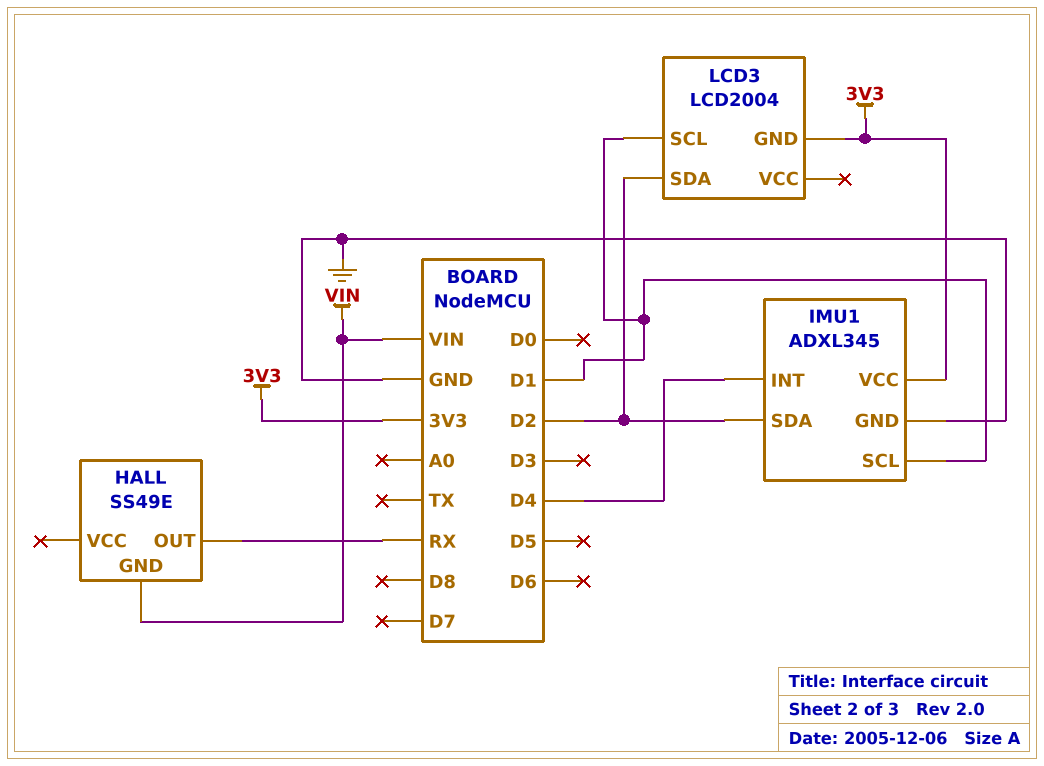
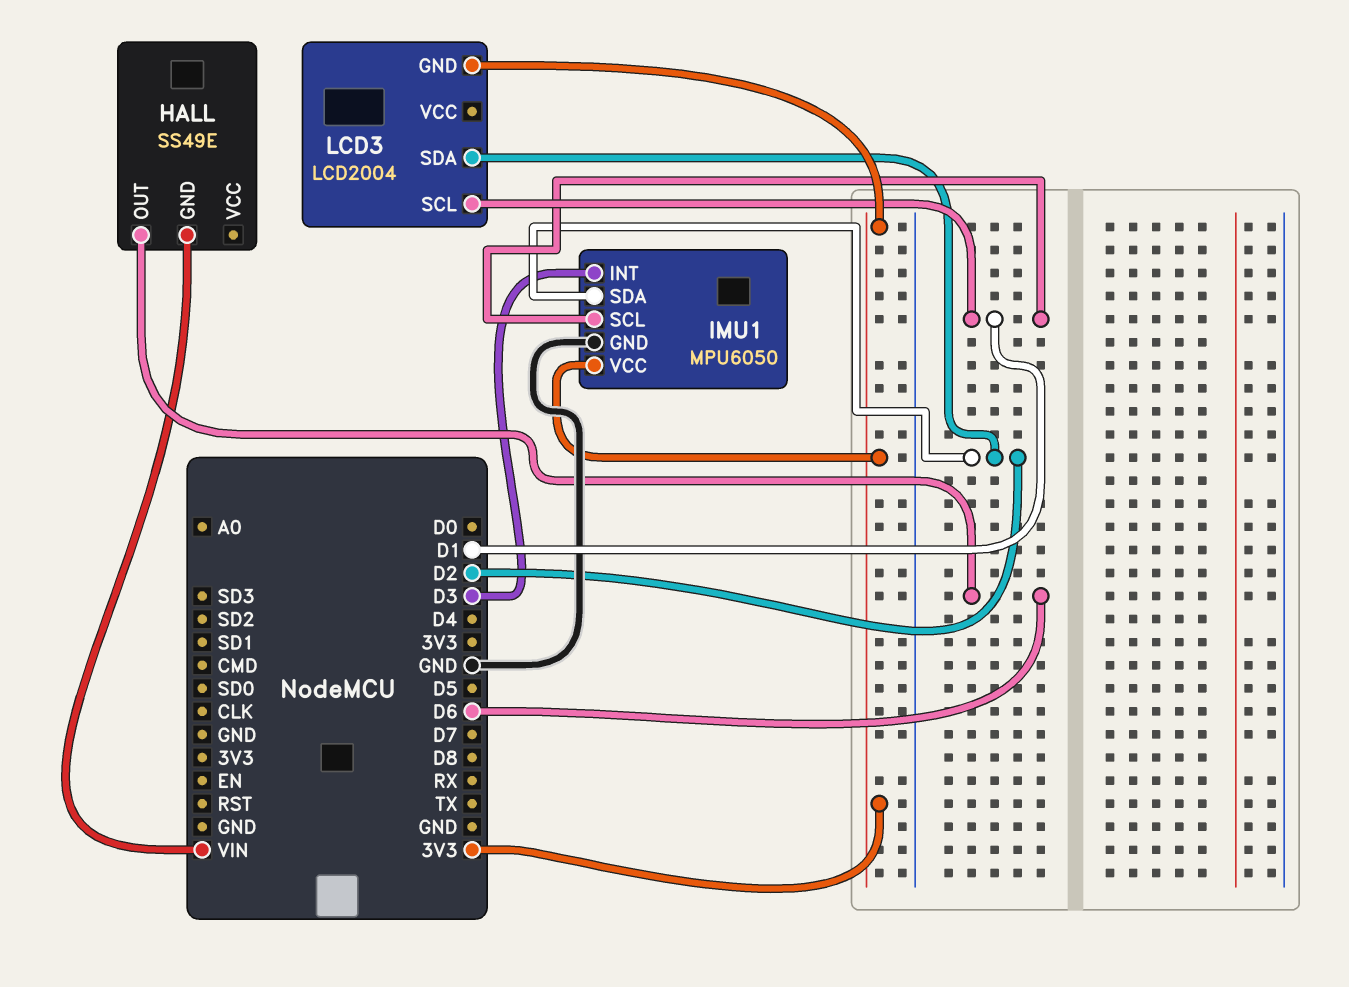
HALL pin OUT: RX -> D6
IMU1: ADXL345 -> MPU6050
IMU1 pin INT: D4 -> D3

